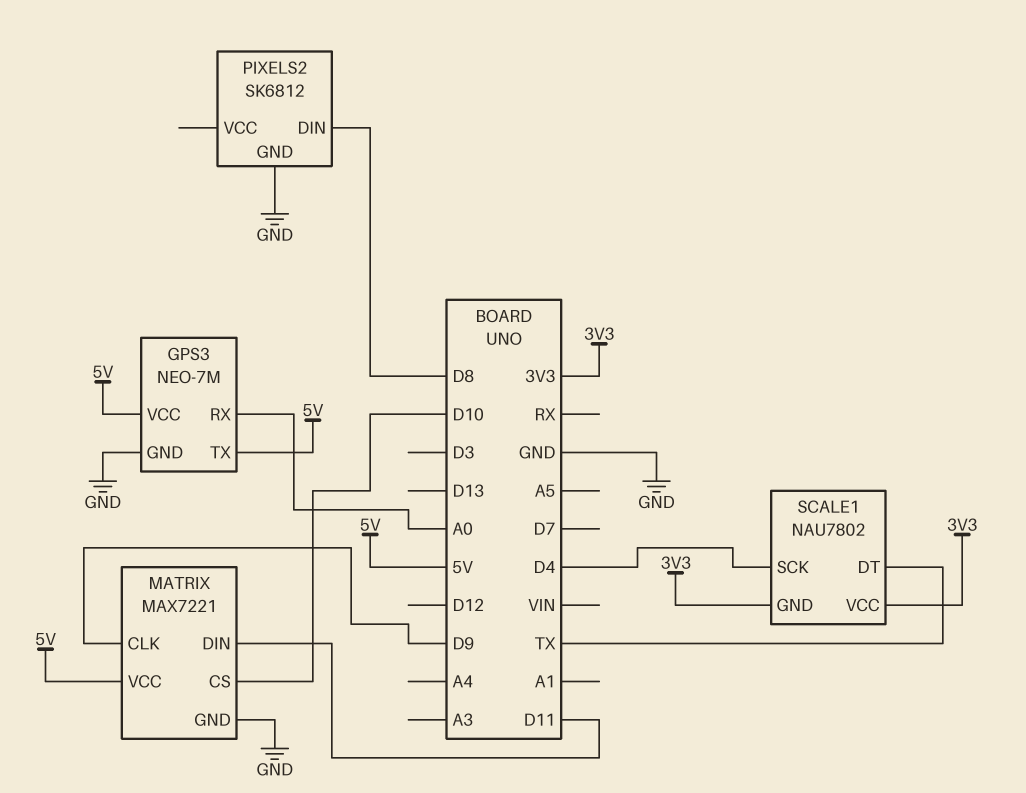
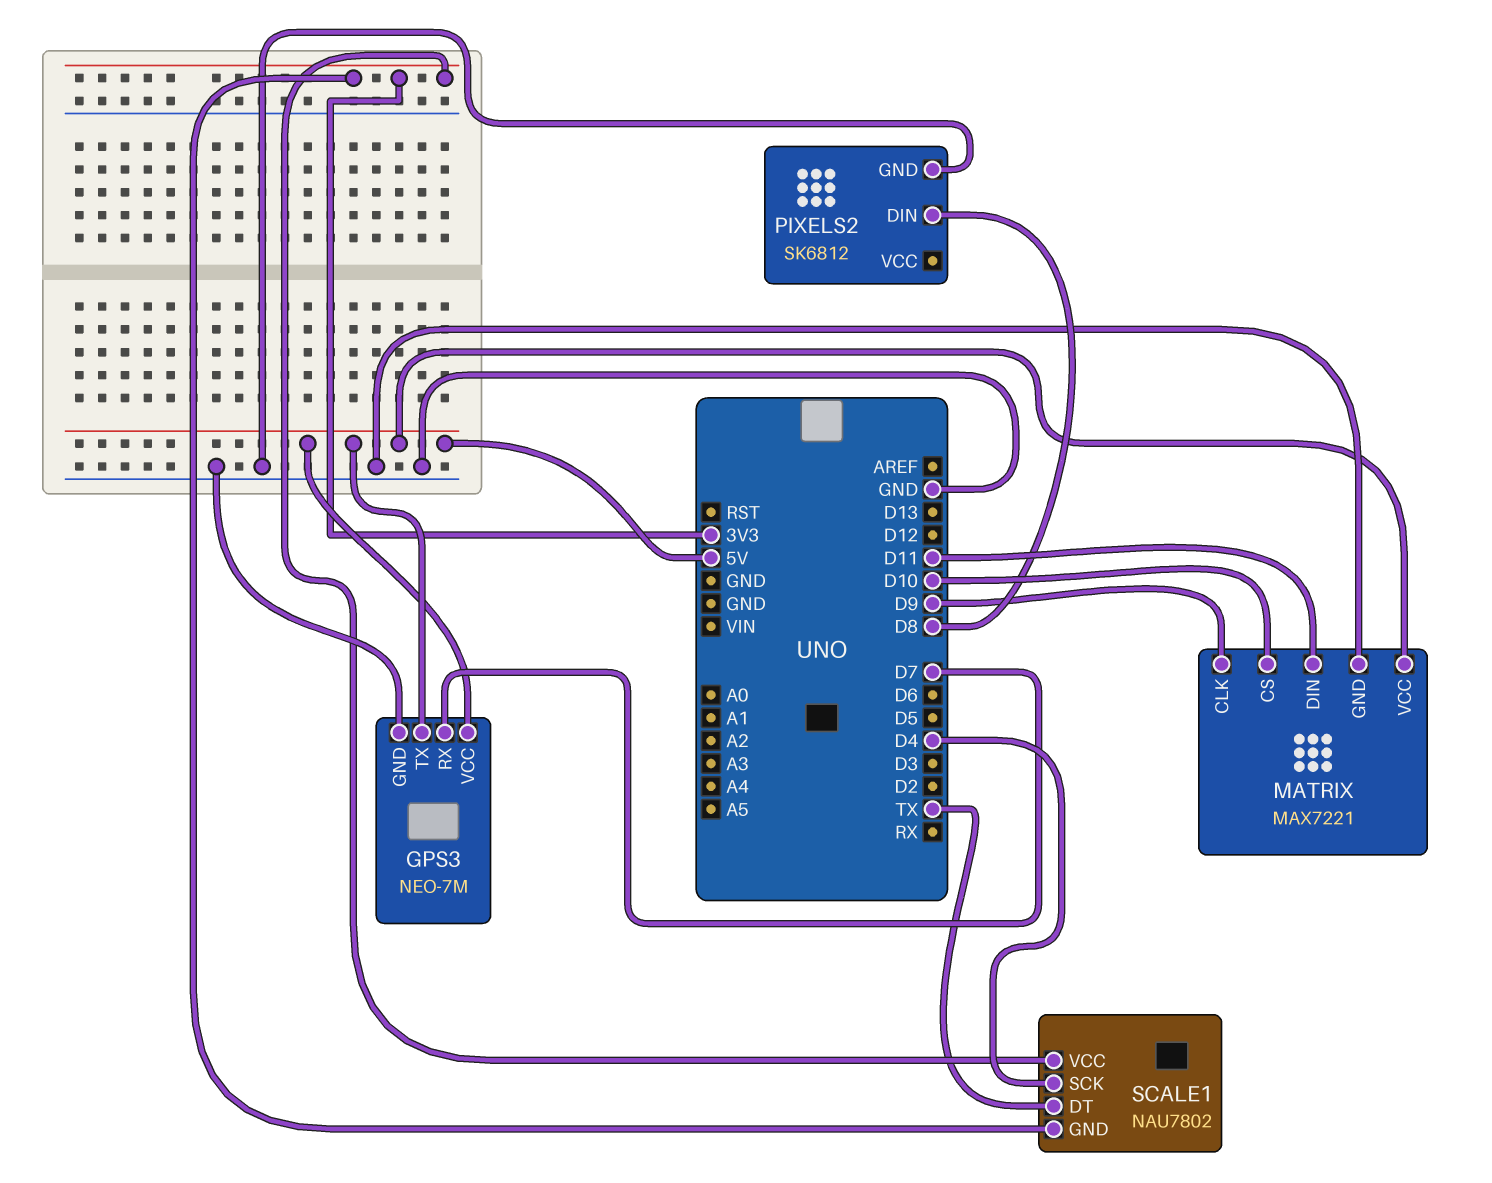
GPS3 pin RX: A0 -> D7

